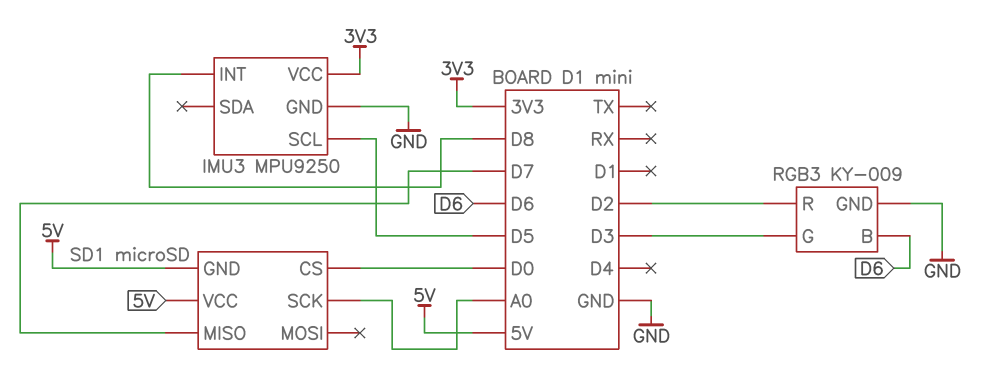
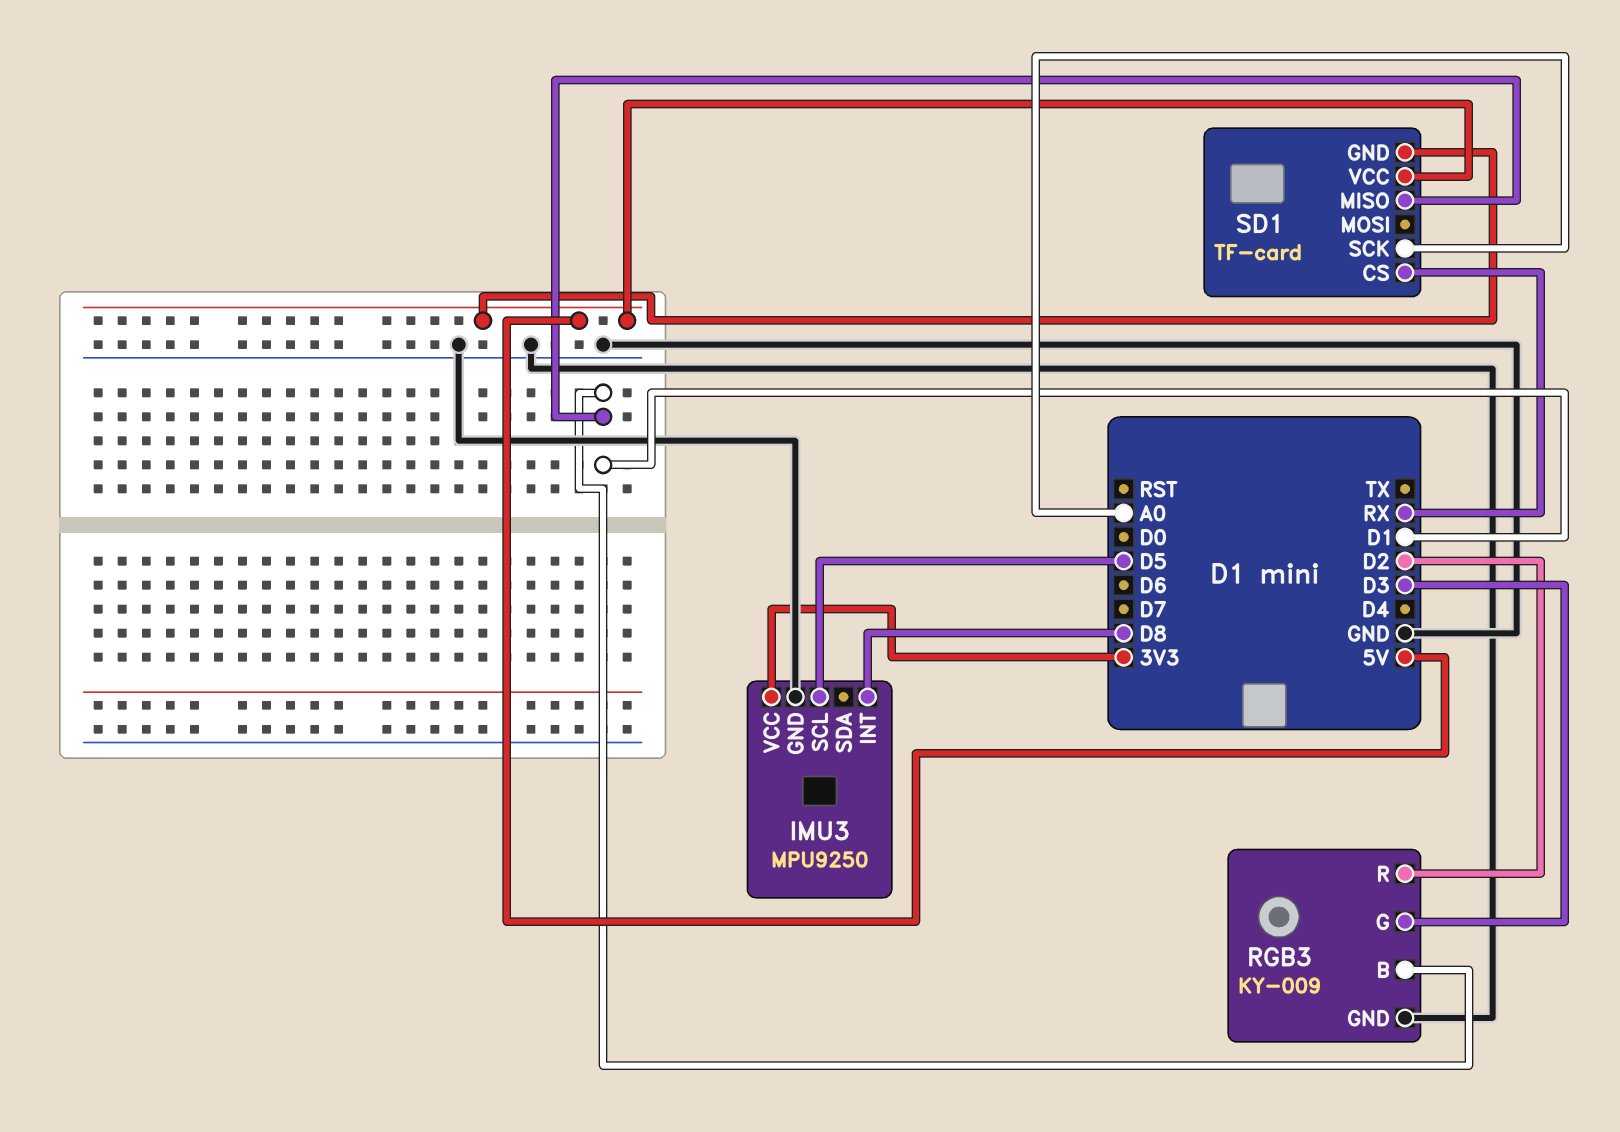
RGB3 pin B: D6 -> D1
SD1: microSD -> TF-card
SD1 pin CS: D0 -> RX
SD1 pin MISO: D7 -> D1

